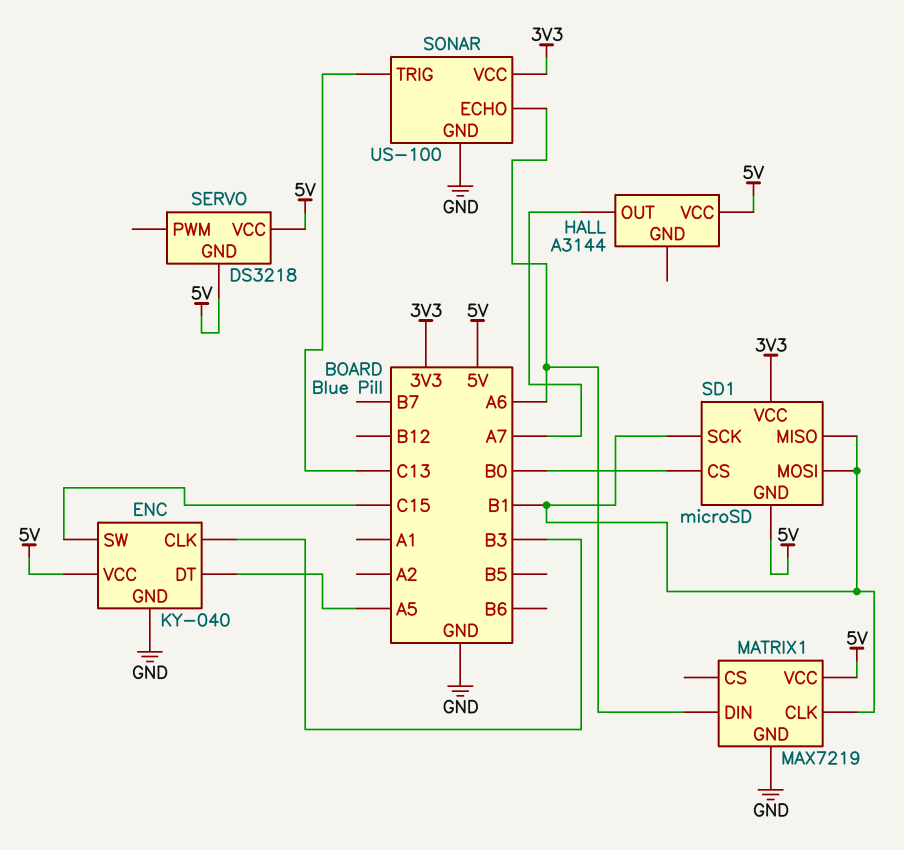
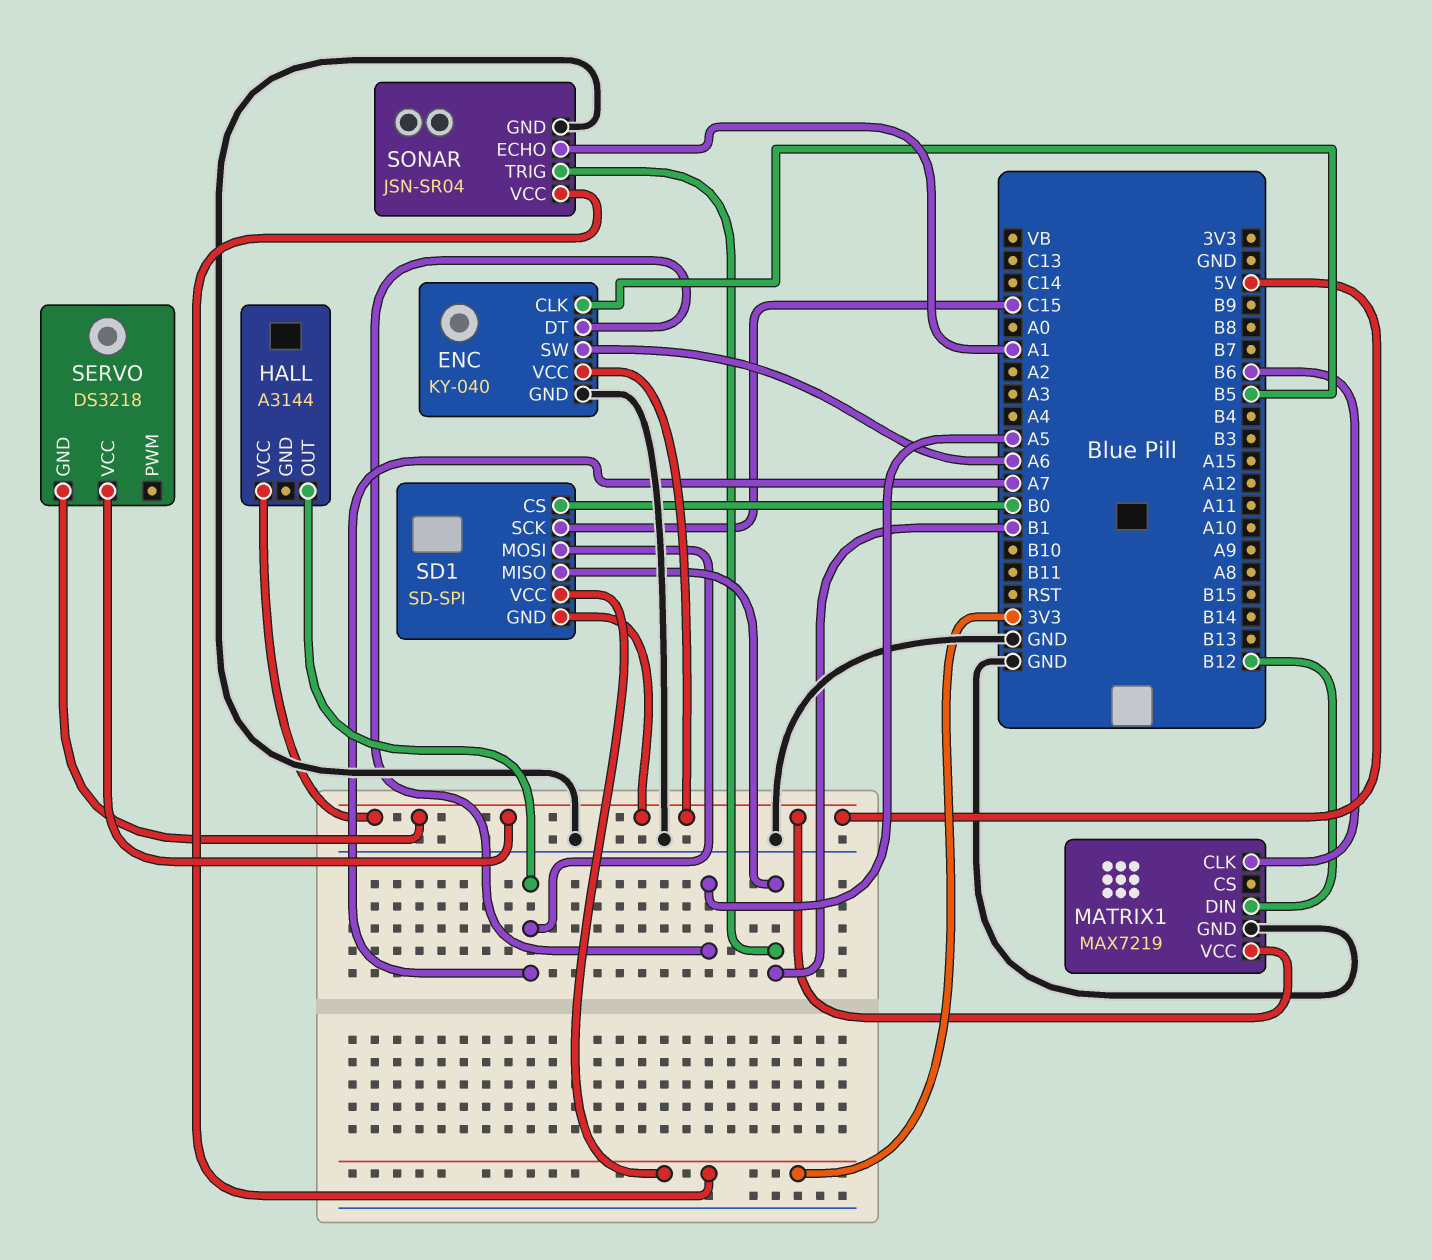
ENC pin CLK: B3 -> B5
ENC pin SW: C15 -> A6
MATRIX1 pin CLK: B1 -> B6
MATRIX1 pin DIN: A6 -> B12
SD1: microSD -> SD-SPI
SD1 pin MOSI: B1 -> A7
SD1 pin SCK: B1 -> C15
SONAR: US-100 -> JSN-SR04
SONAR pin ECHO: A6 -> A1
SONAR pin TRIG: C13 -> B1

